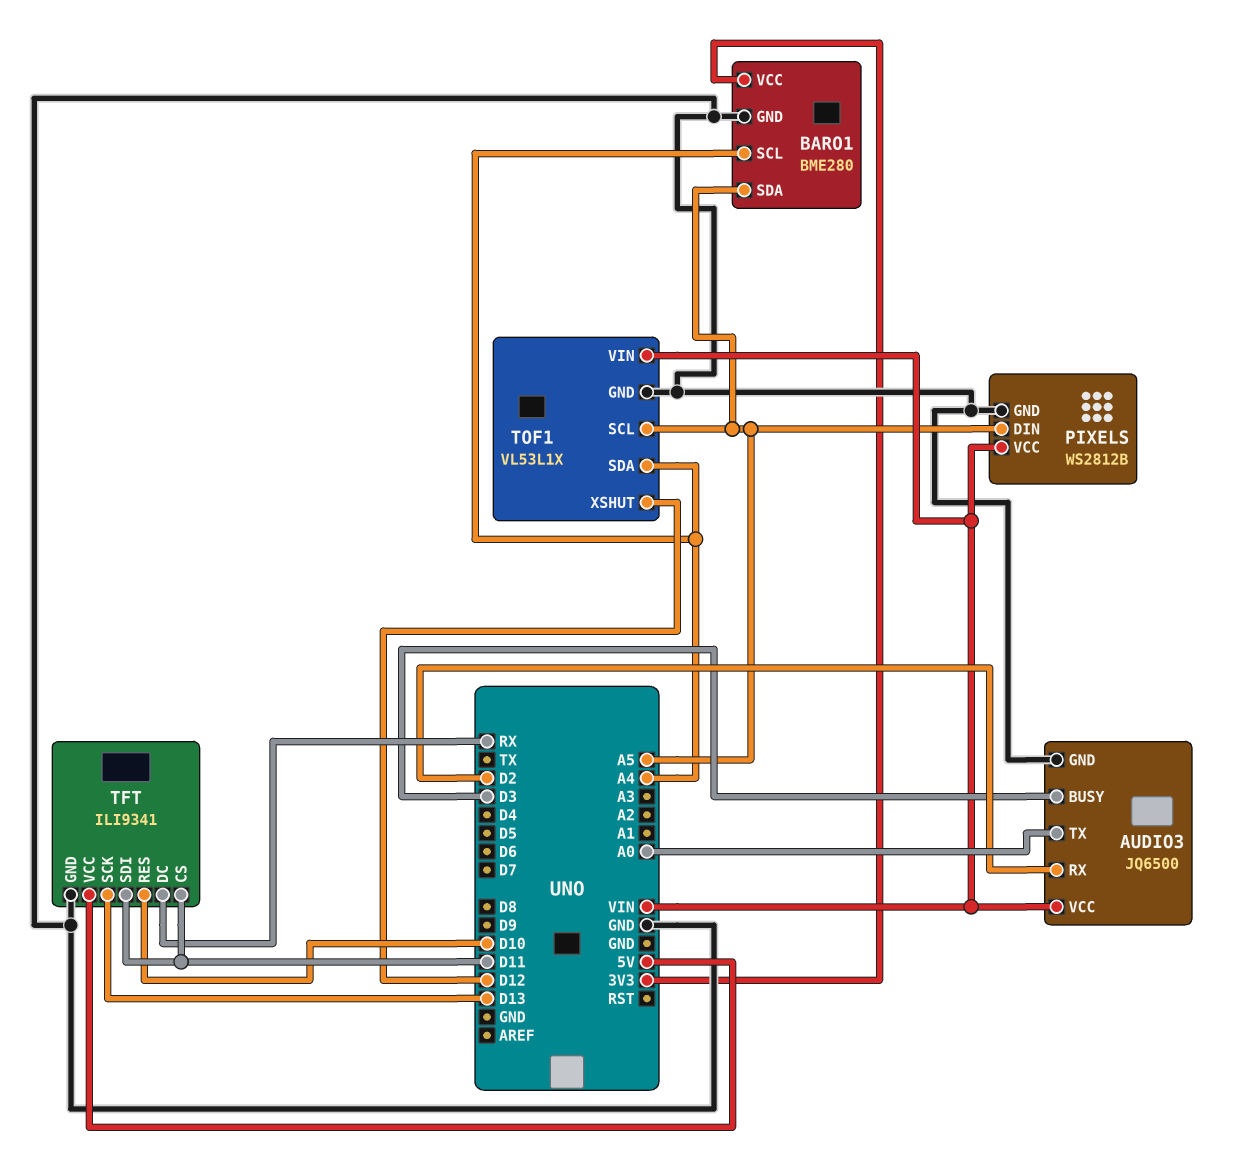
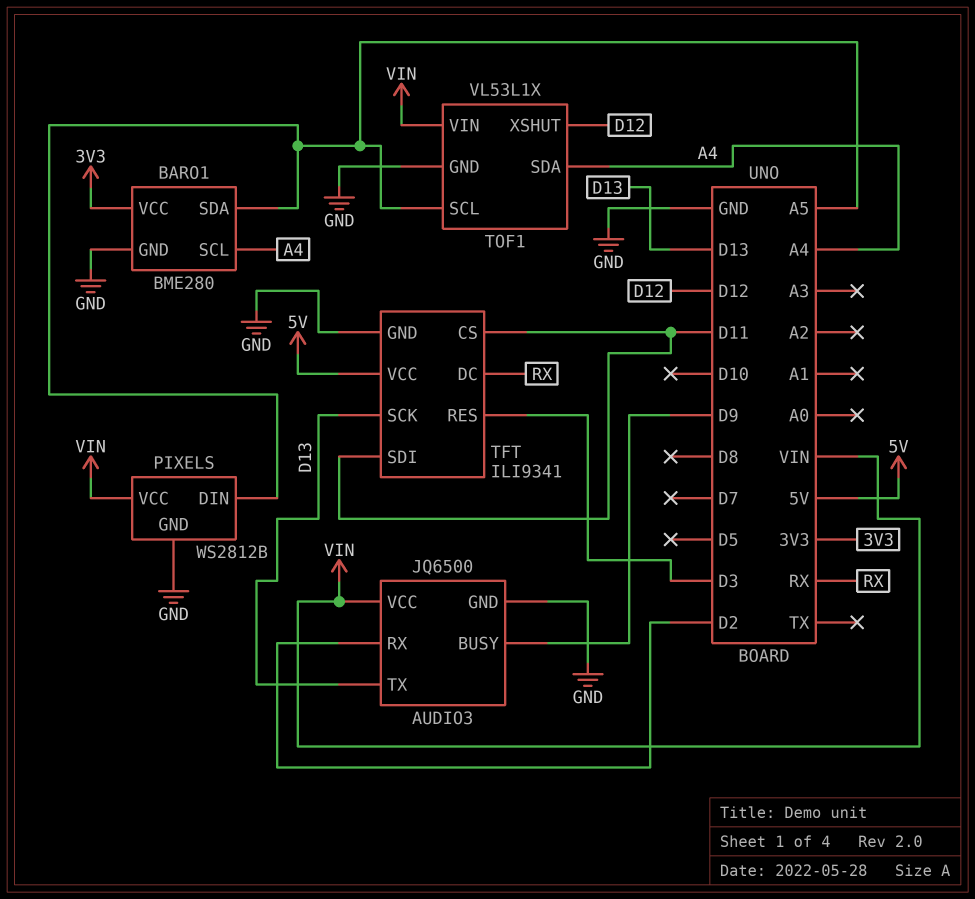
AUDIO3 pin BUSY: D3 -> D9
AUDIO3 pin TX: A0 -> D13
TFT pin RES: D10 -> D3

